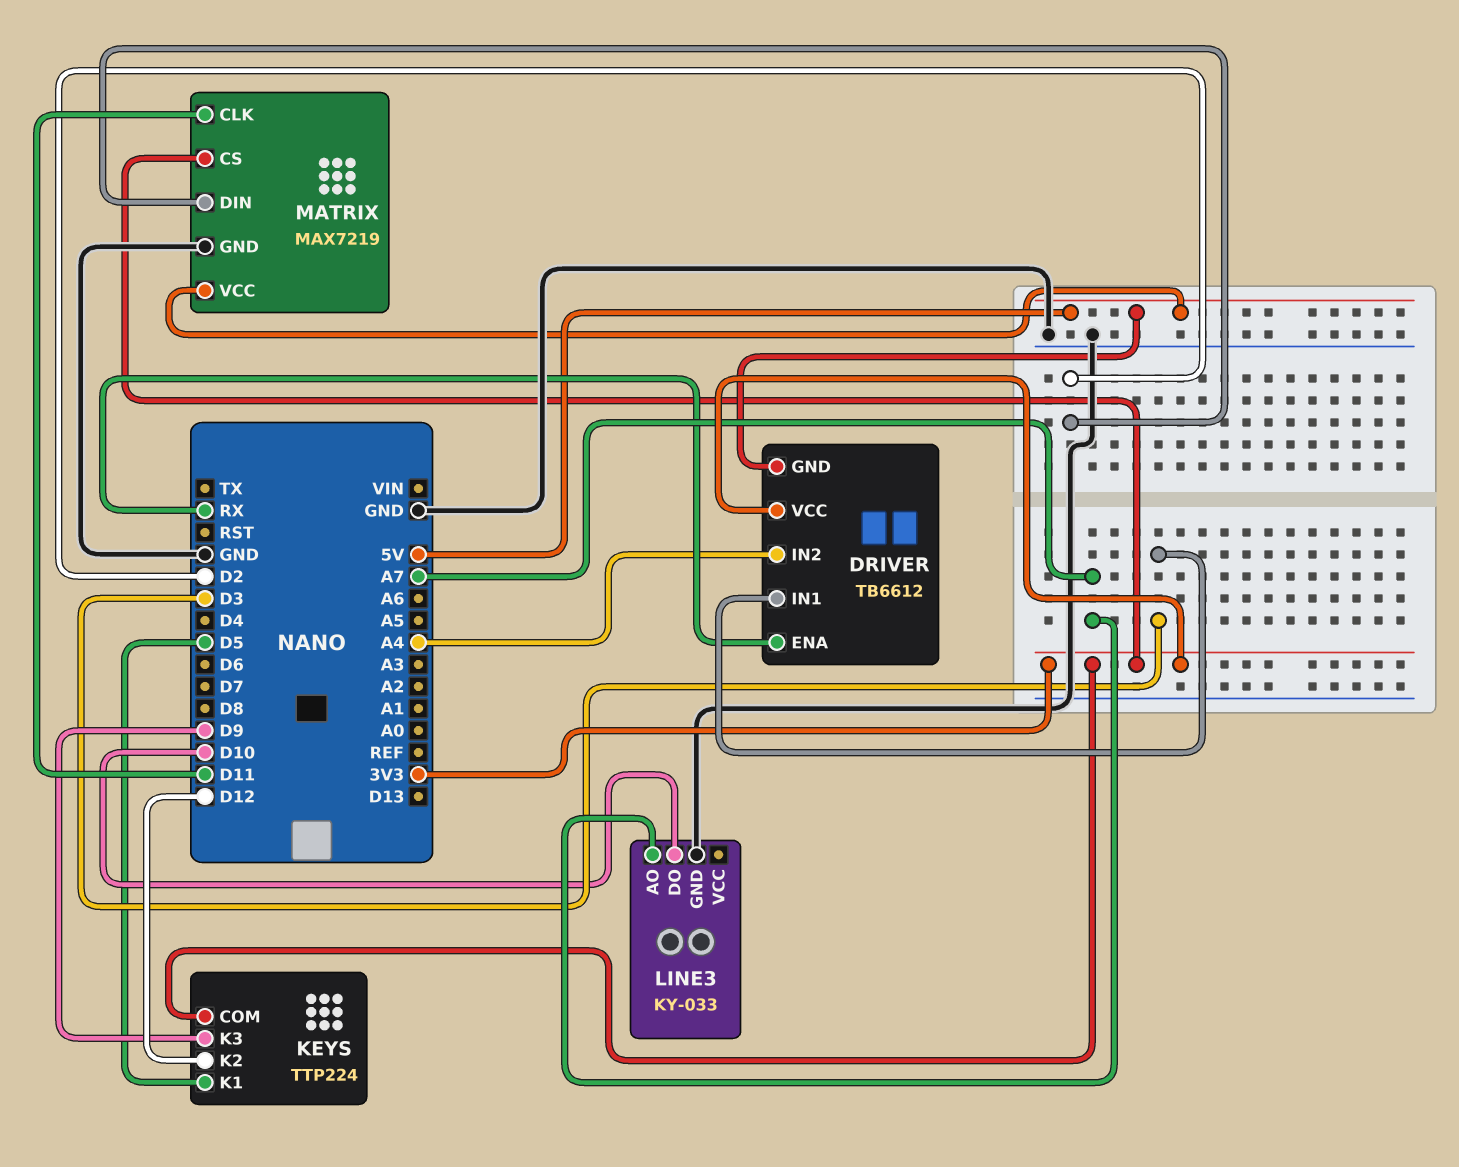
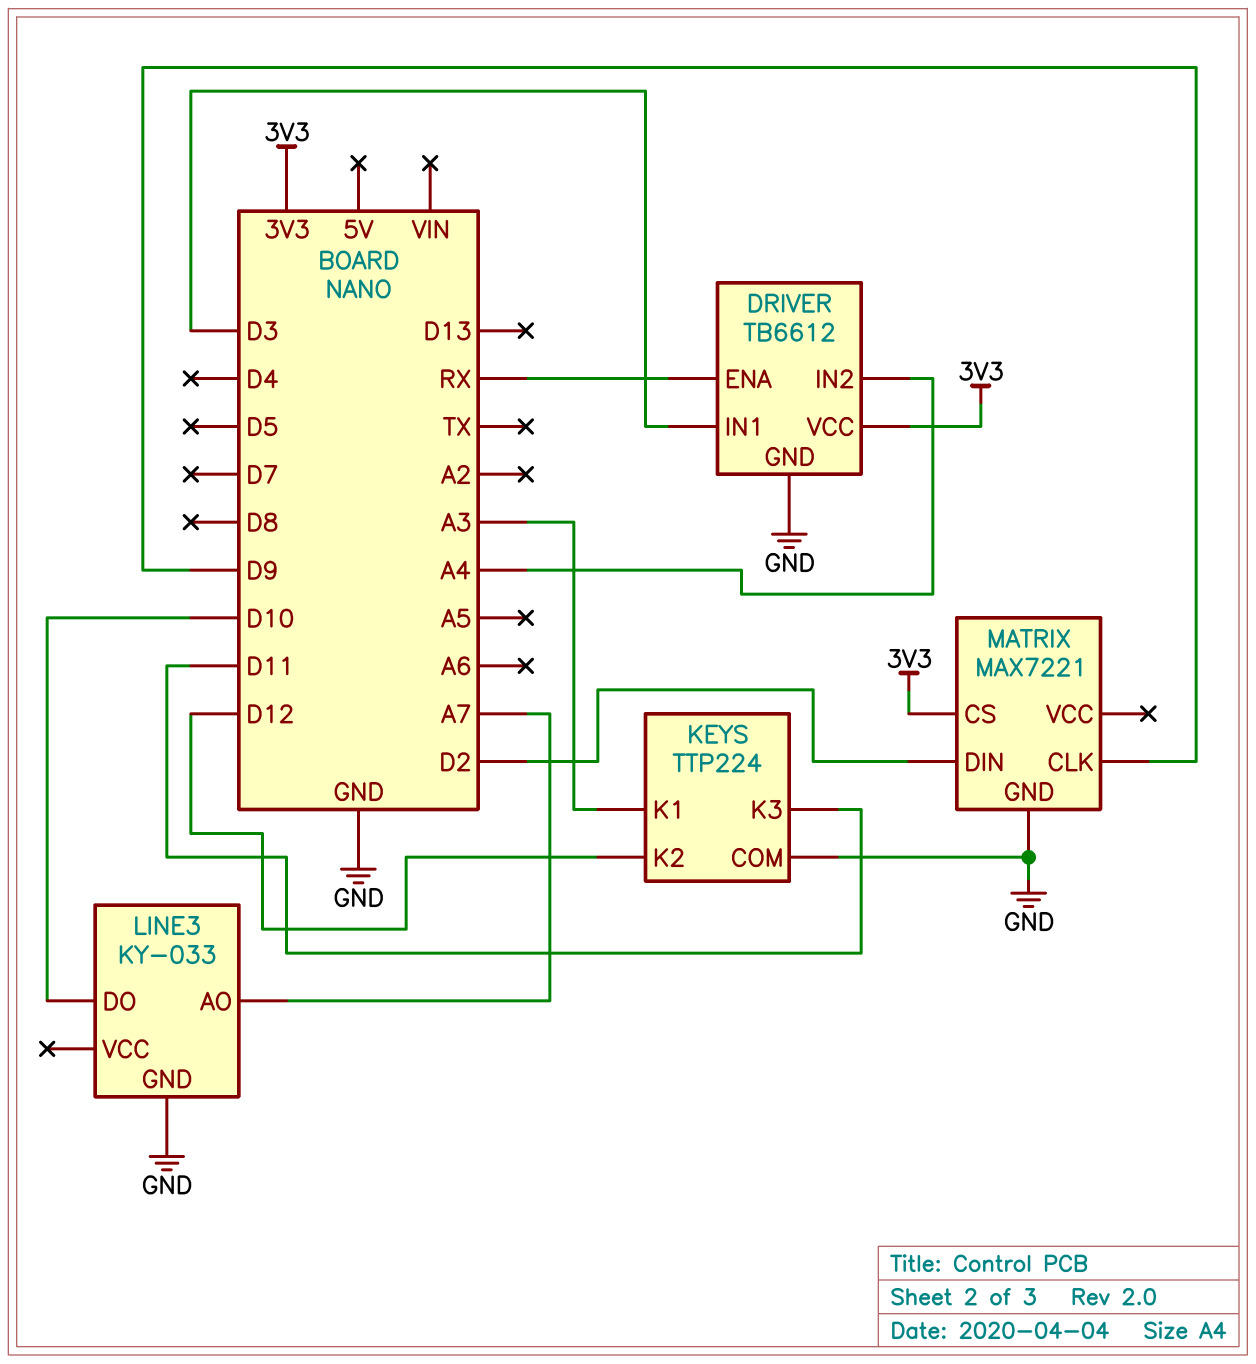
DRIVER pin GND: 5V -> GND
KEYS pin COM: 3V3 -> GND
KEYS pin K1: D5 -> A3
KEYS pin K3: D9 -> D11
MATRIX: MAX7219 -> MAX7221
MATRIX pin CLK: D11 -> D9
MATRIX pin VCC: 5V -> none

